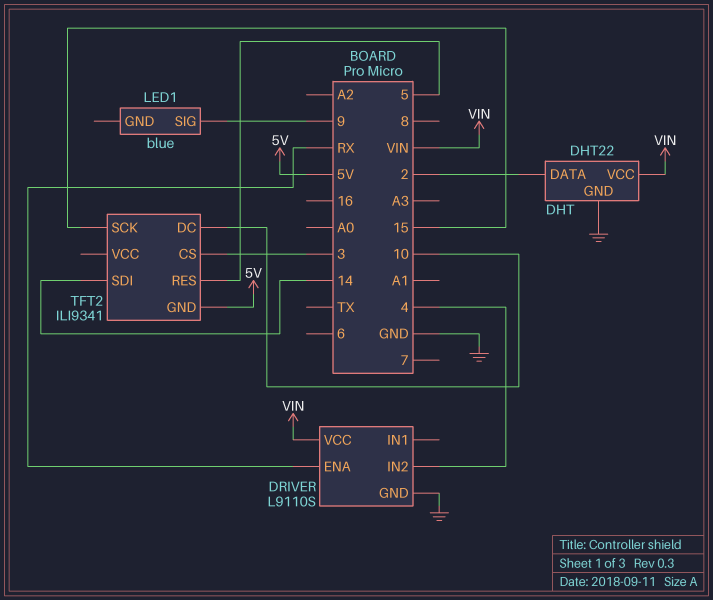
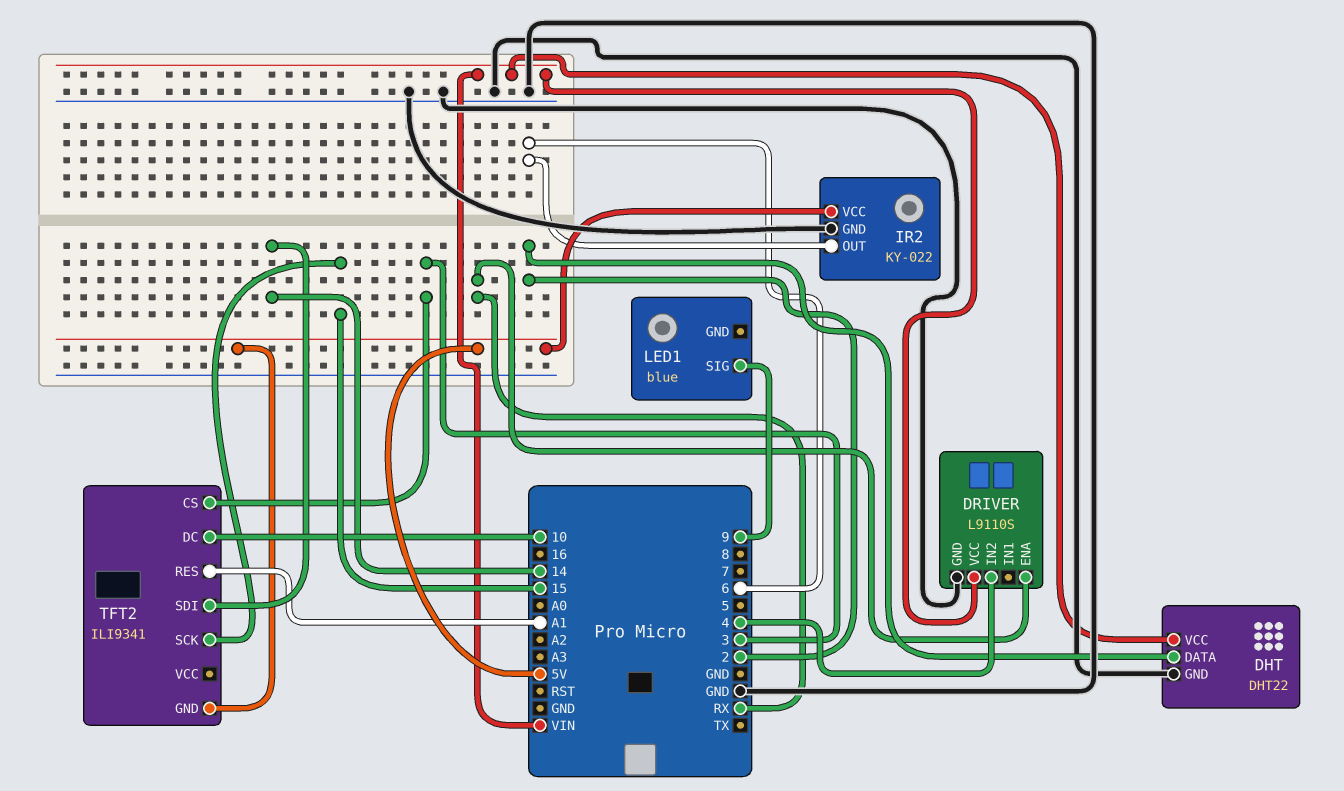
IR2: none -> KY-022
IR2 pin GND: none -> GND
IR2 pin OUT: none -> 6
IR2 pin VCC: none -> 5V
TFT2 pin RES: 5 -> A1

